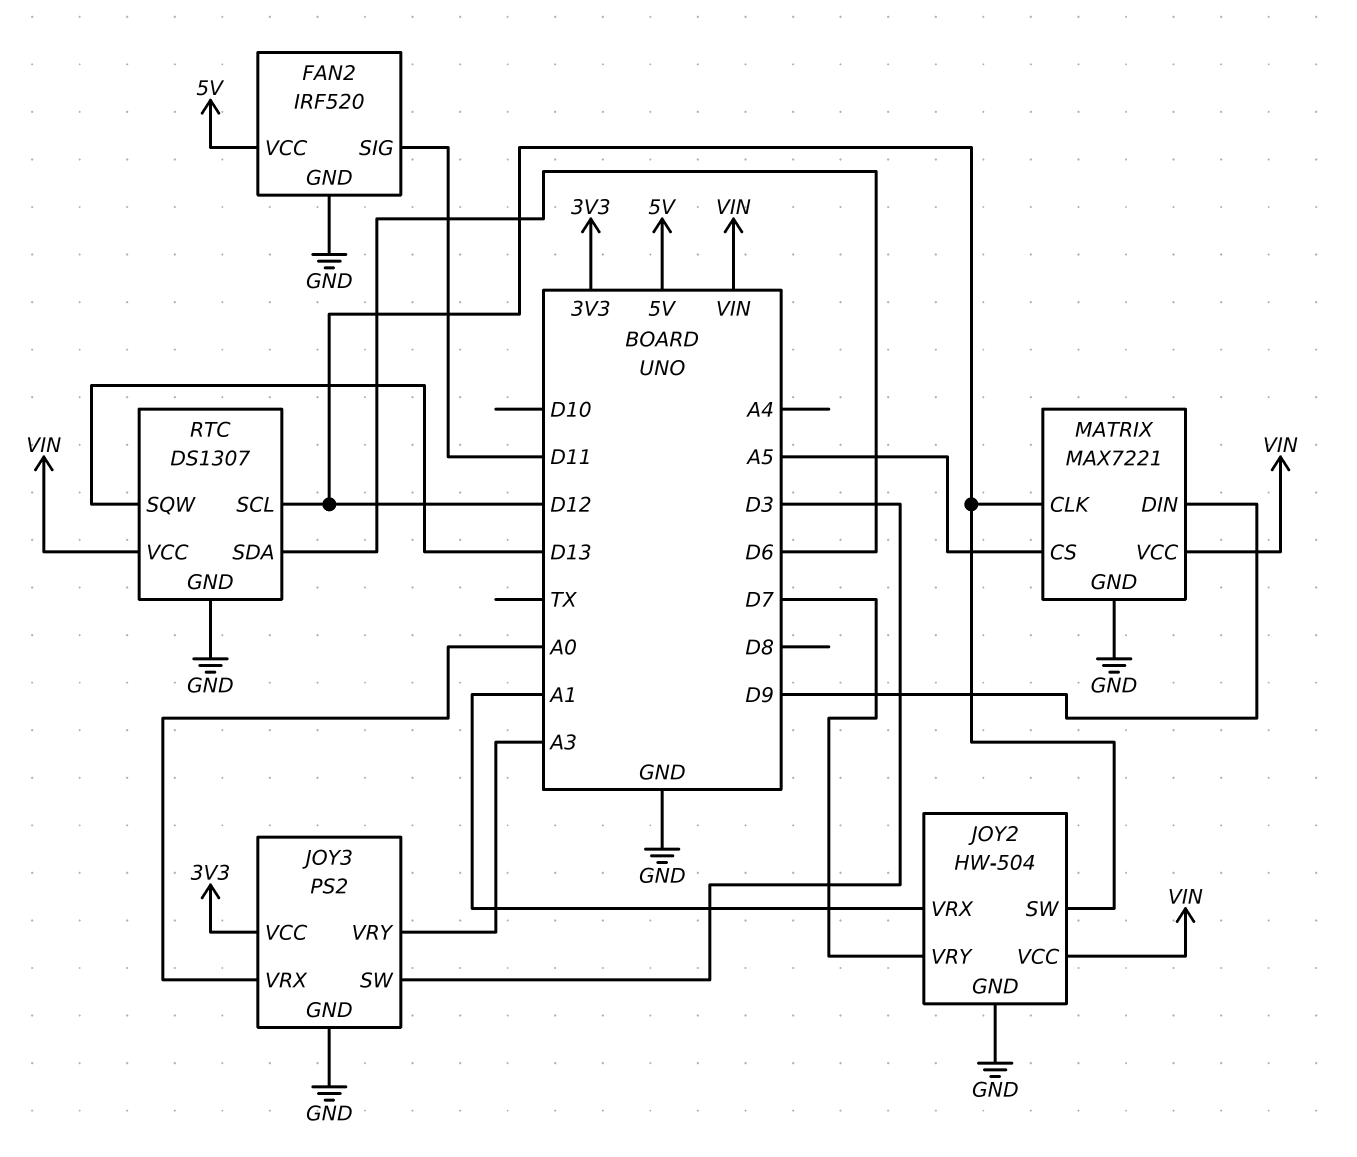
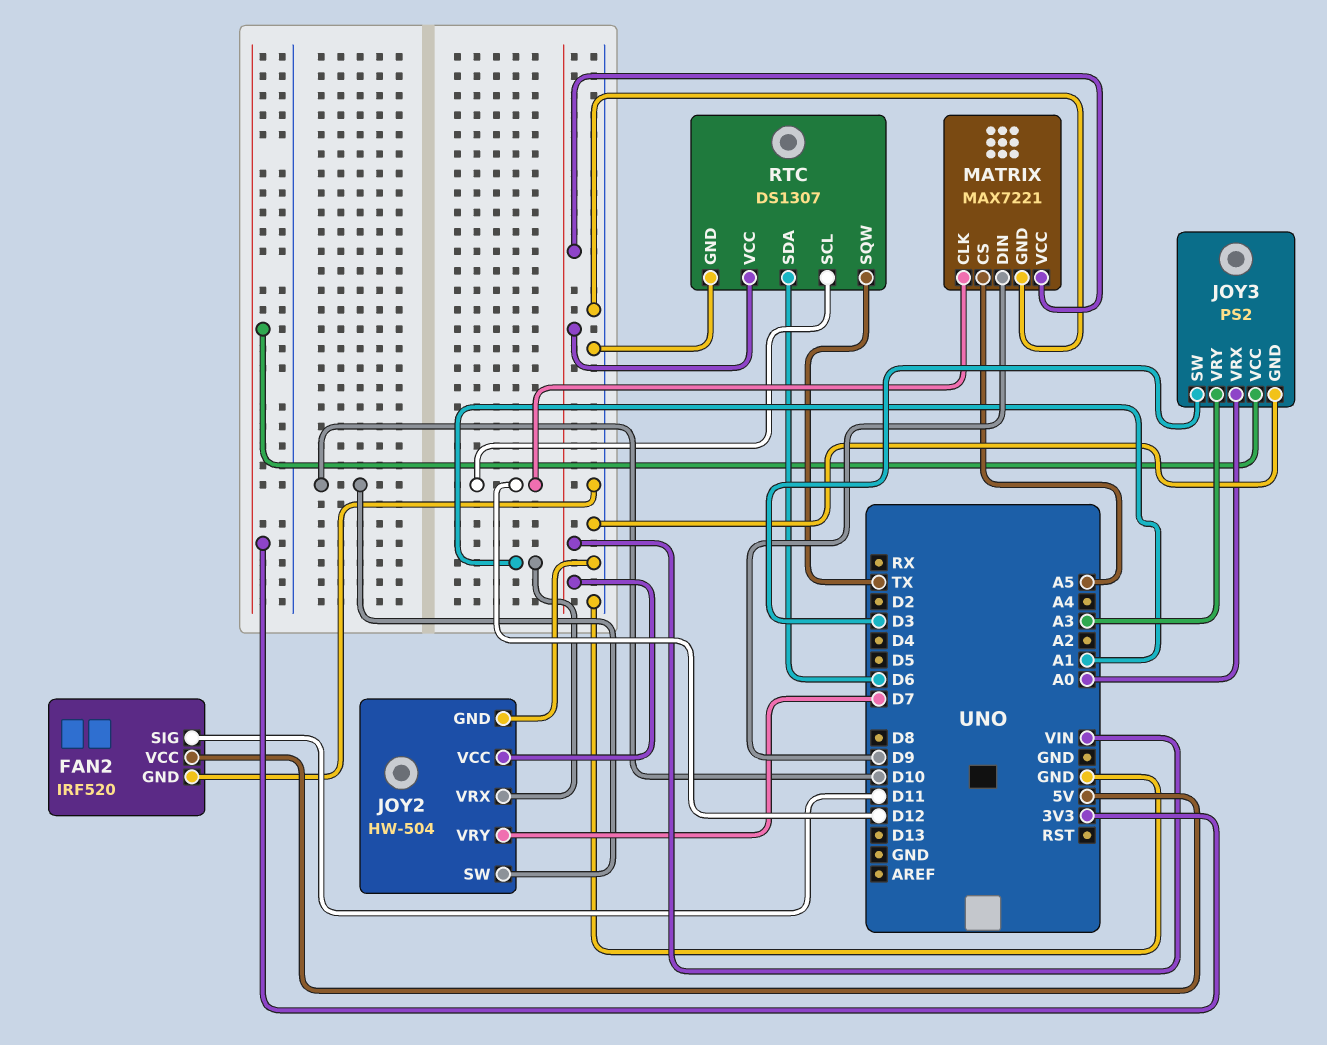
JOY2 pin SW: D12 -> D10
RTC pin SQW: D13 -> TX

